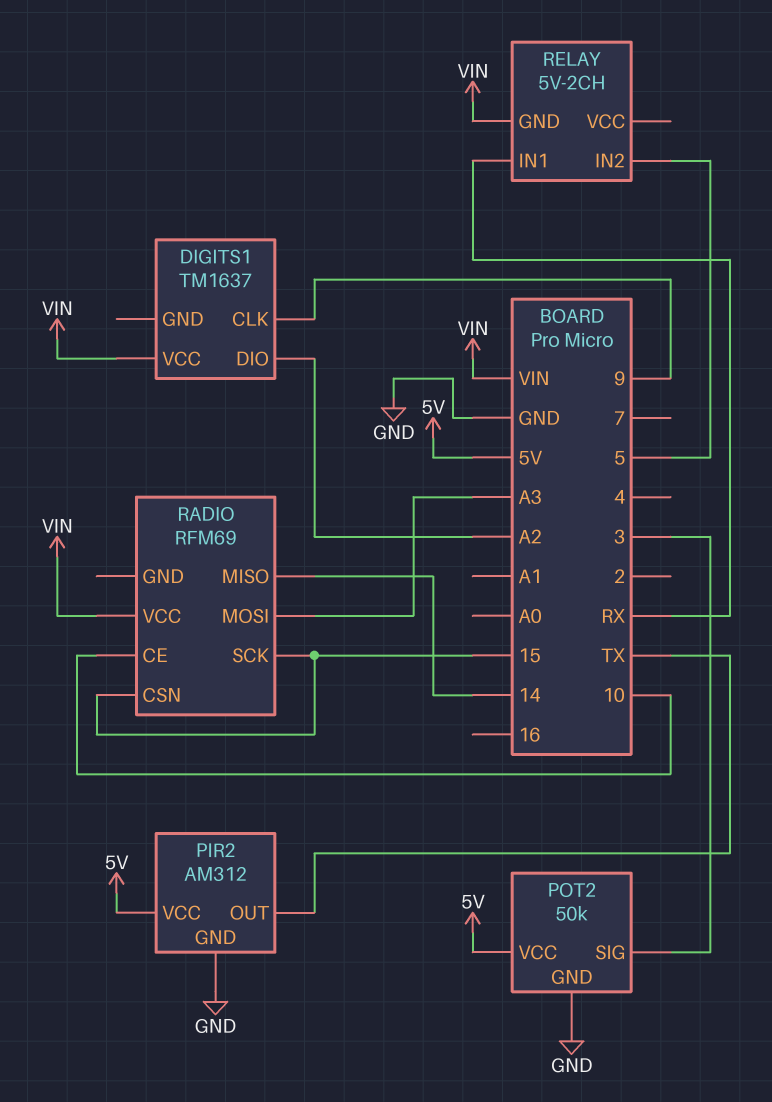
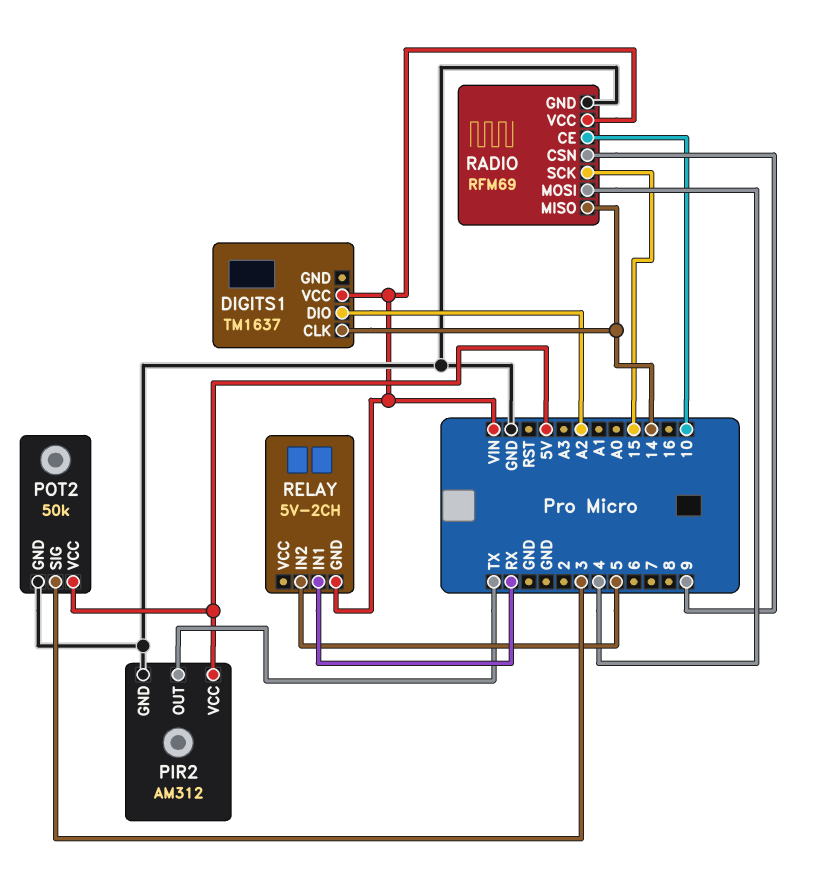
DIGITS1 pin CLK: 9 -> 14
RADIO pin CSN: 15 -> 9
RADIO pin GND: none -> GND
RADIO pin MOSI: A3 -> 4

